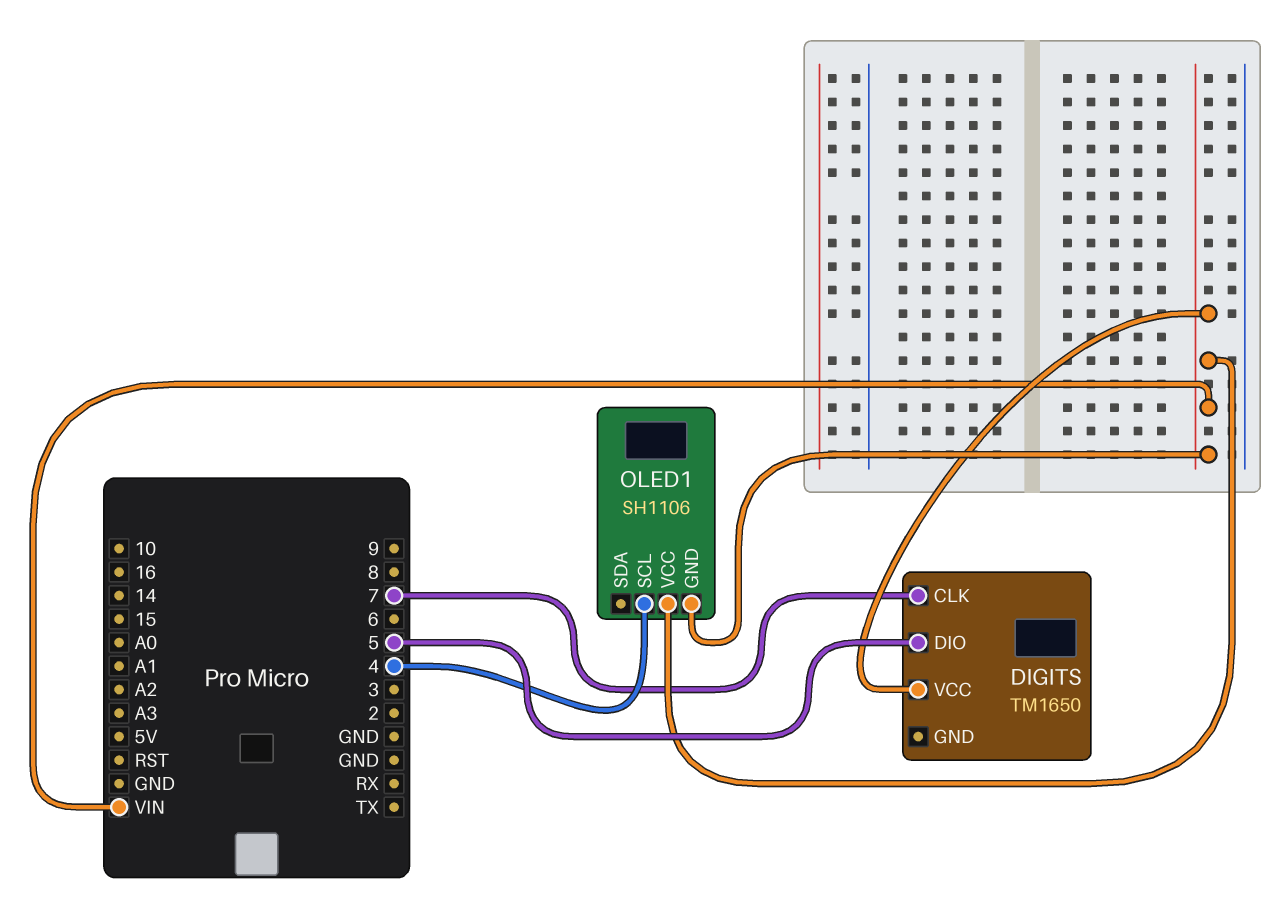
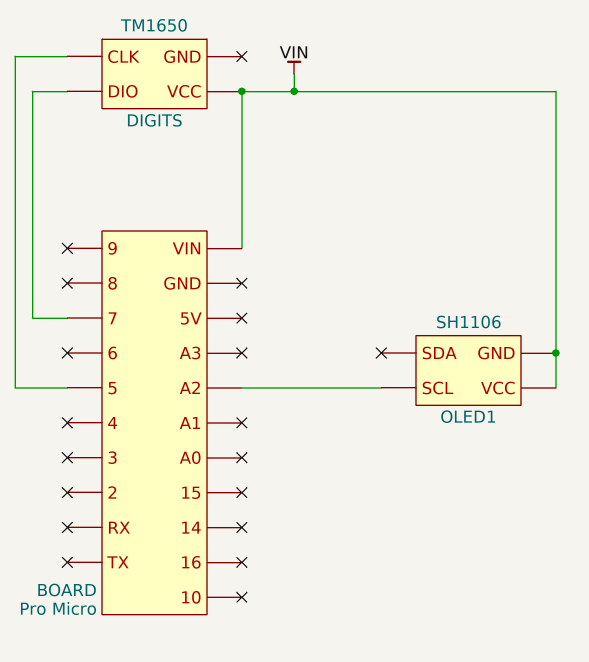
DIGITS pin CLK: 7 -> 5
DIGITS pin DIO: 5 -> 7
OLED1 pin SCL: 4 -> A2

